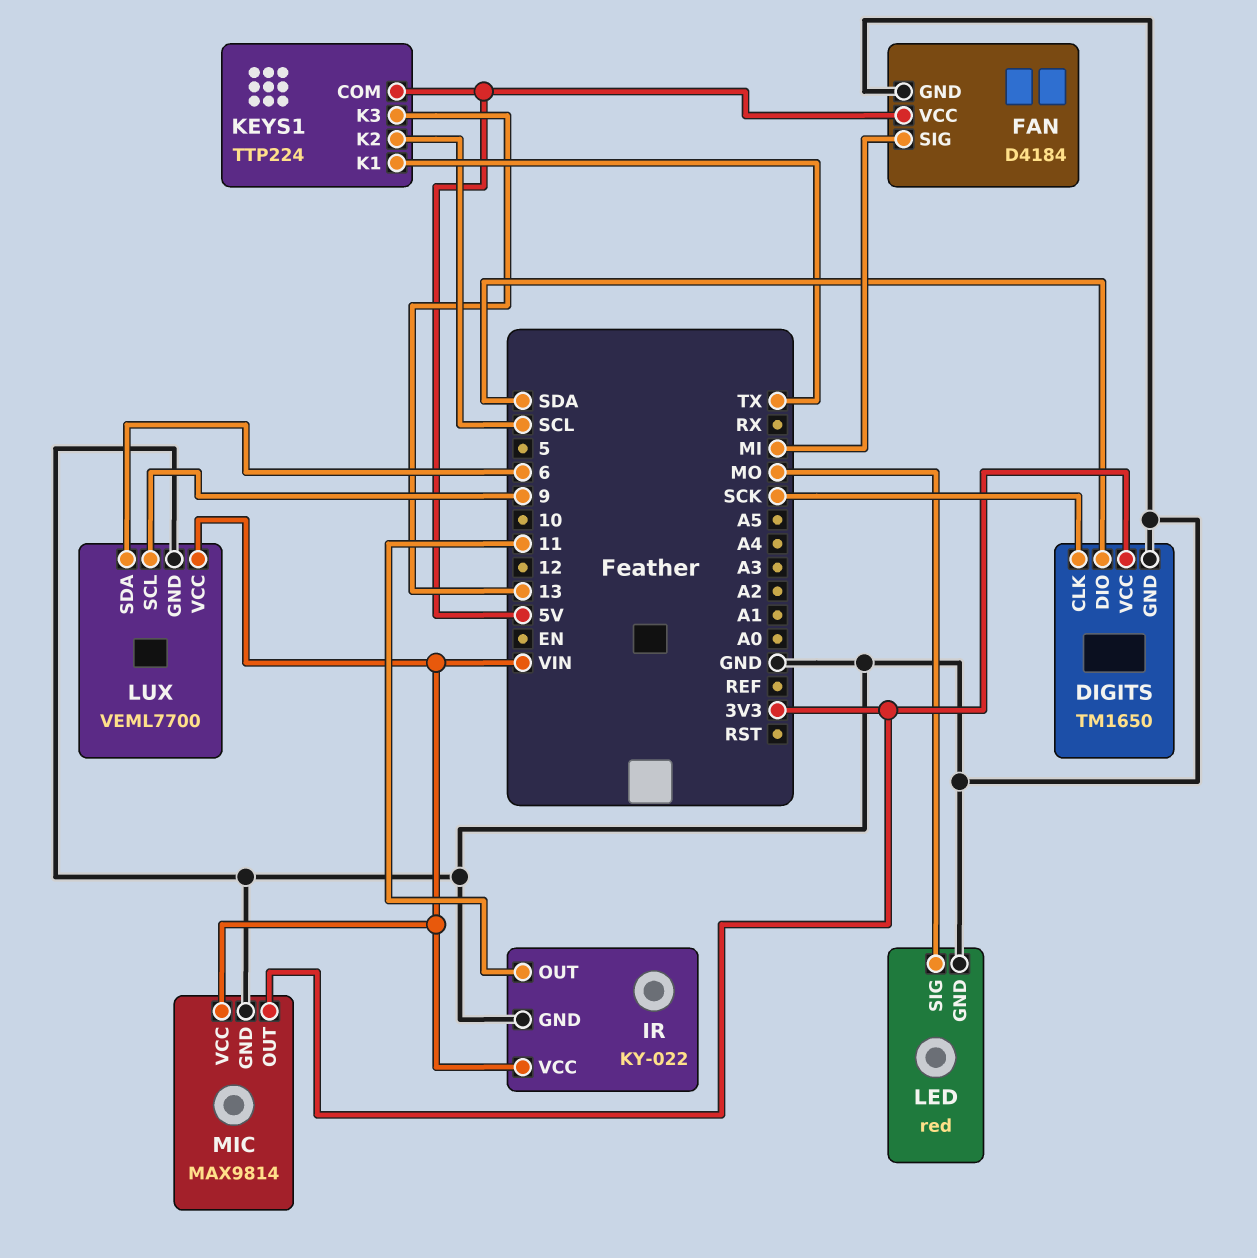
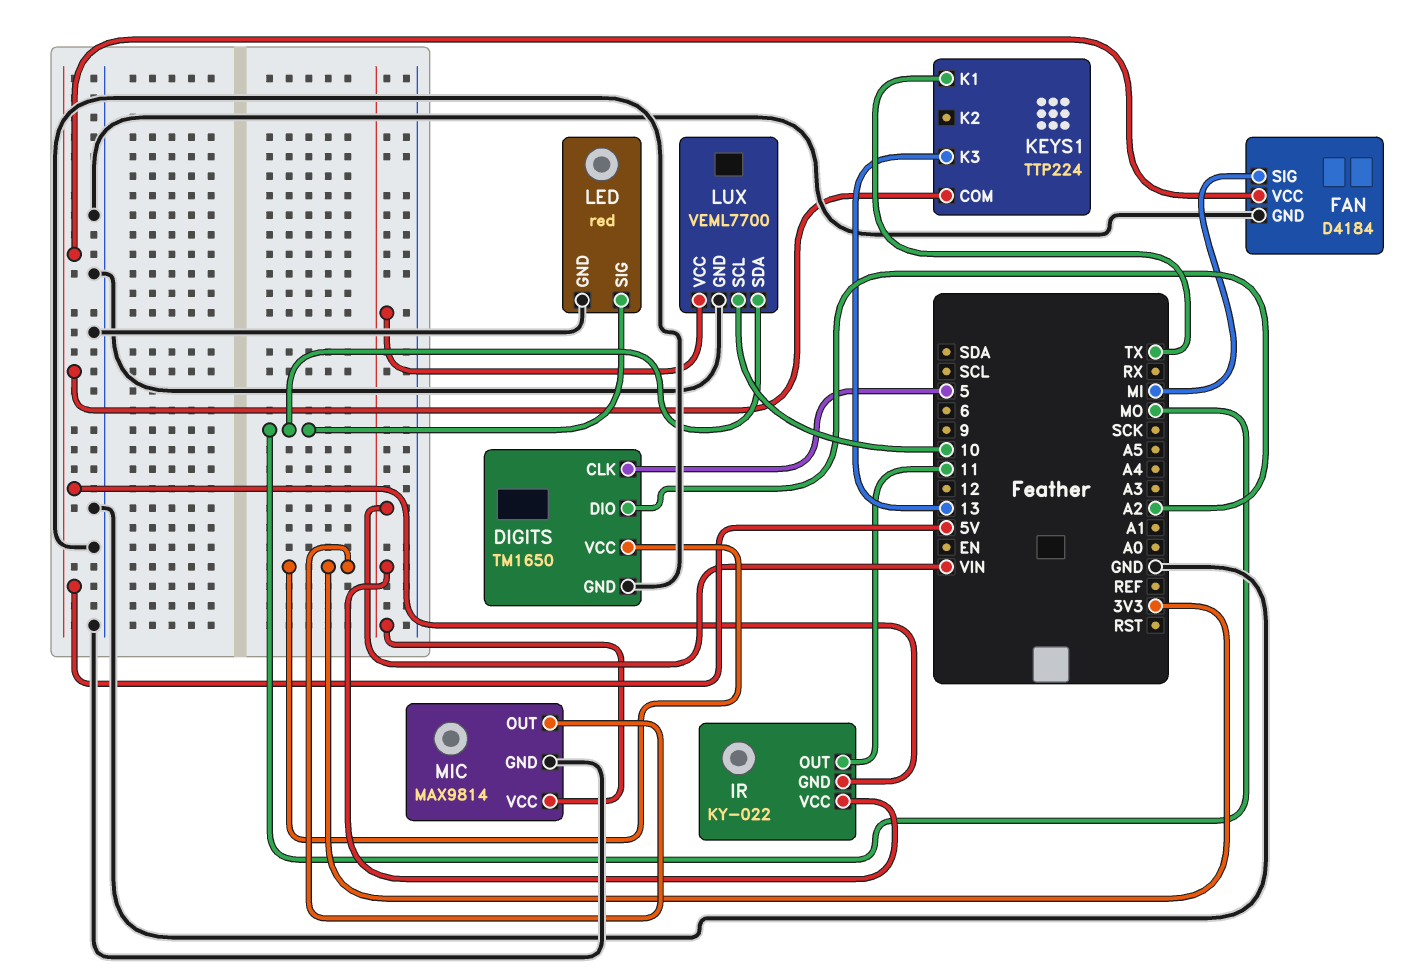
DIGITS pin CLK: SCK -> 5
DIGITS pin DIO: SDA -> A2
IR pin GND: GND -> 5V
KEYS1 pin K2: SCL -> none
LUX pin SCL: 9 -> 10
LUX pin SDA: 6 -> MO

